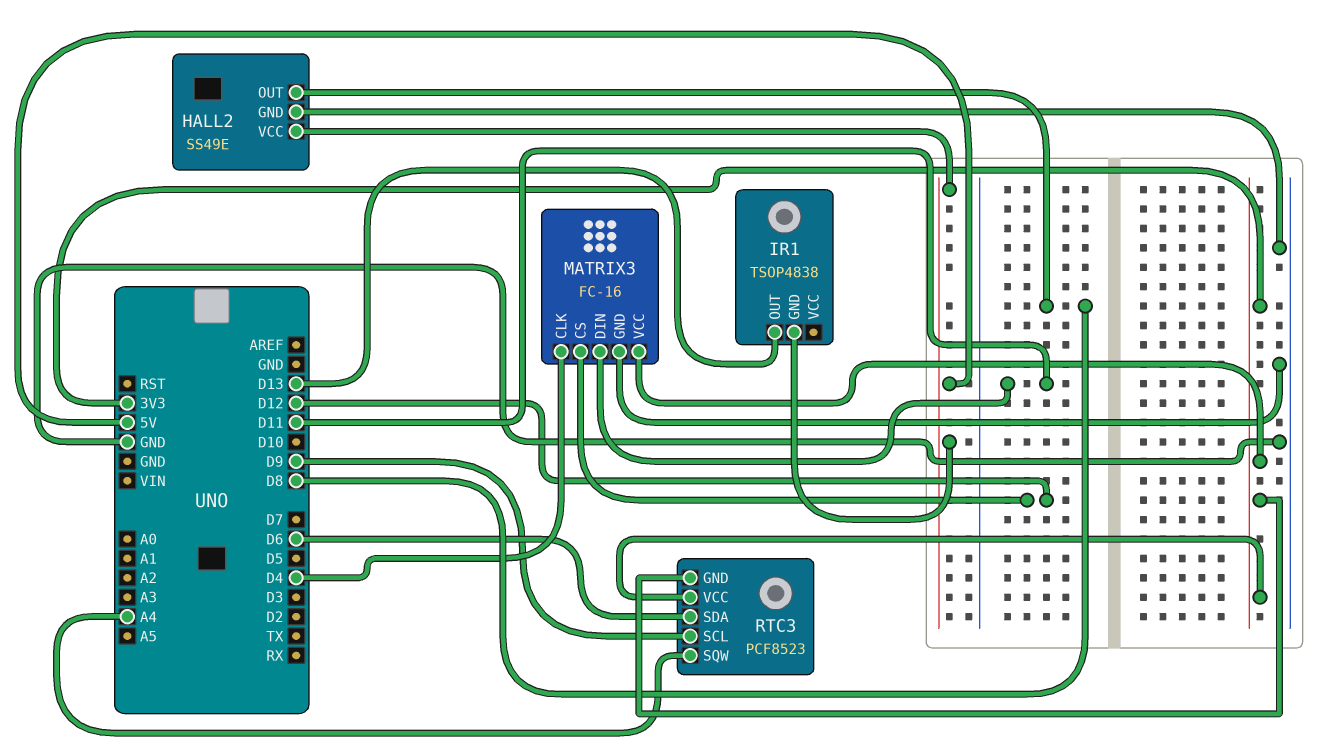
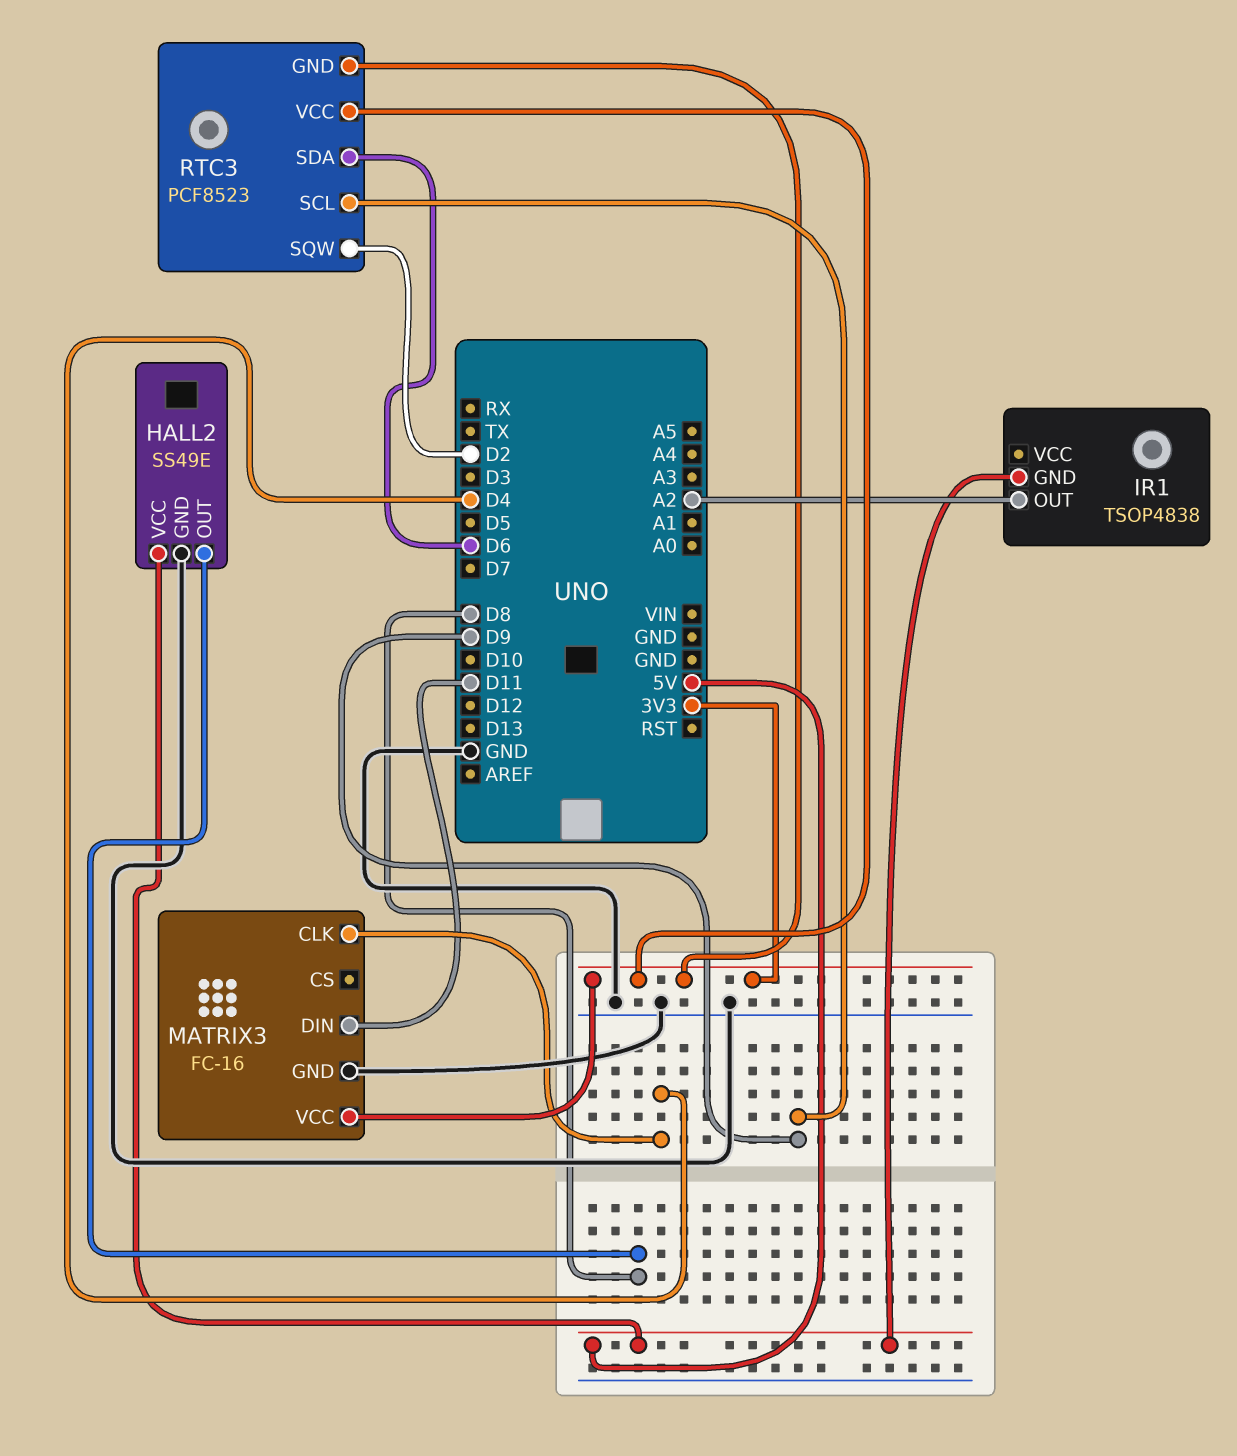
IR1 pin OUT: D13 -> A2
MATRIX3 pin CS: D12 -> none
RTC3 pin SQW: A4 -> D2

